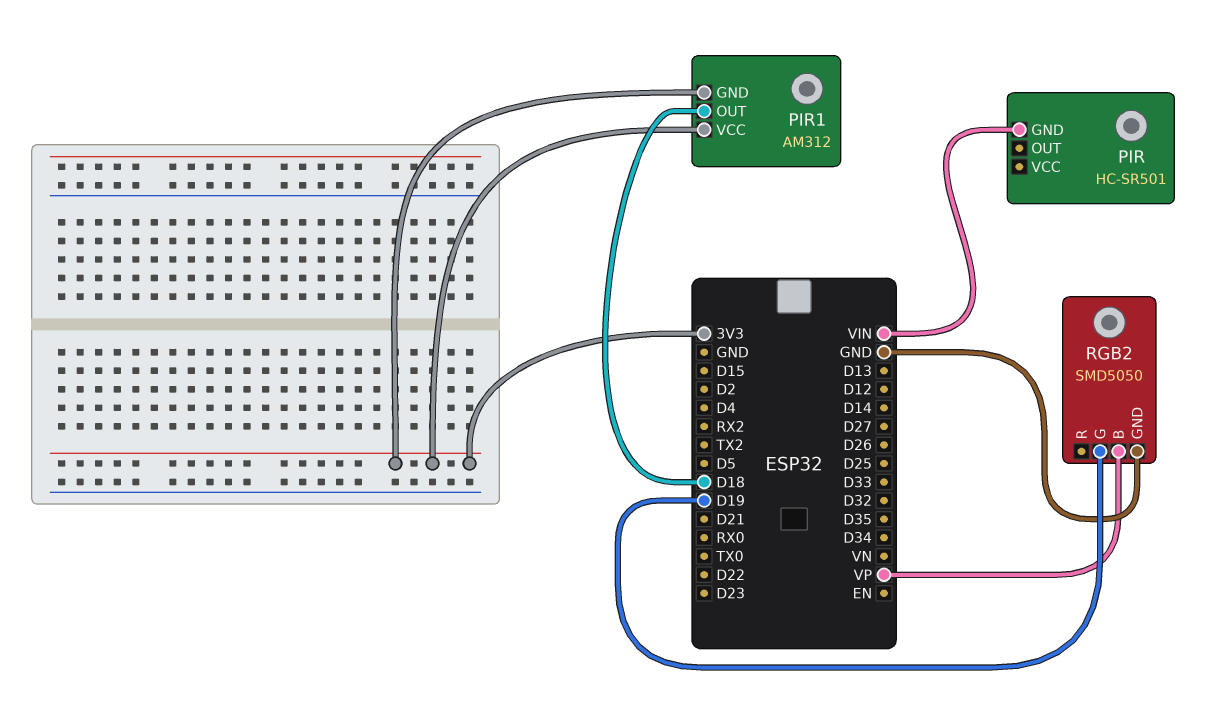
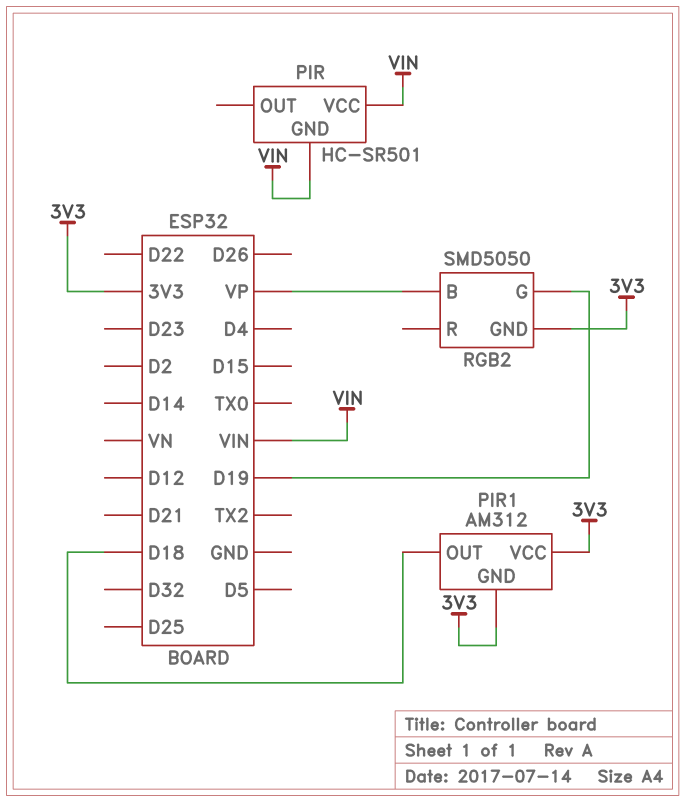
PIR pin VCC: none -> VIN
RGB2 pin GND: GND -> 3V3

